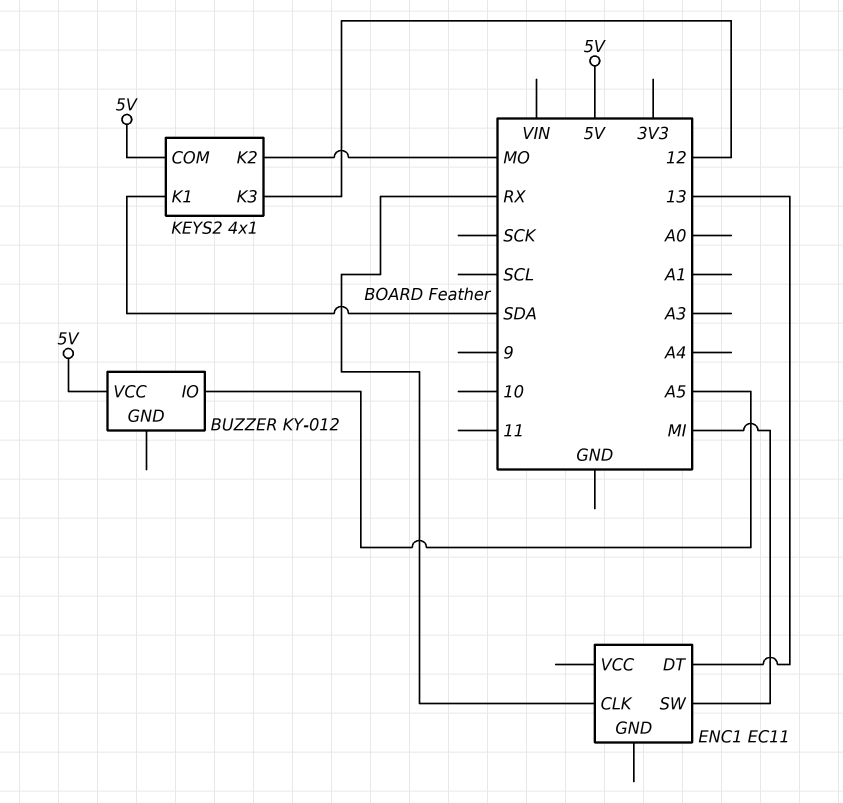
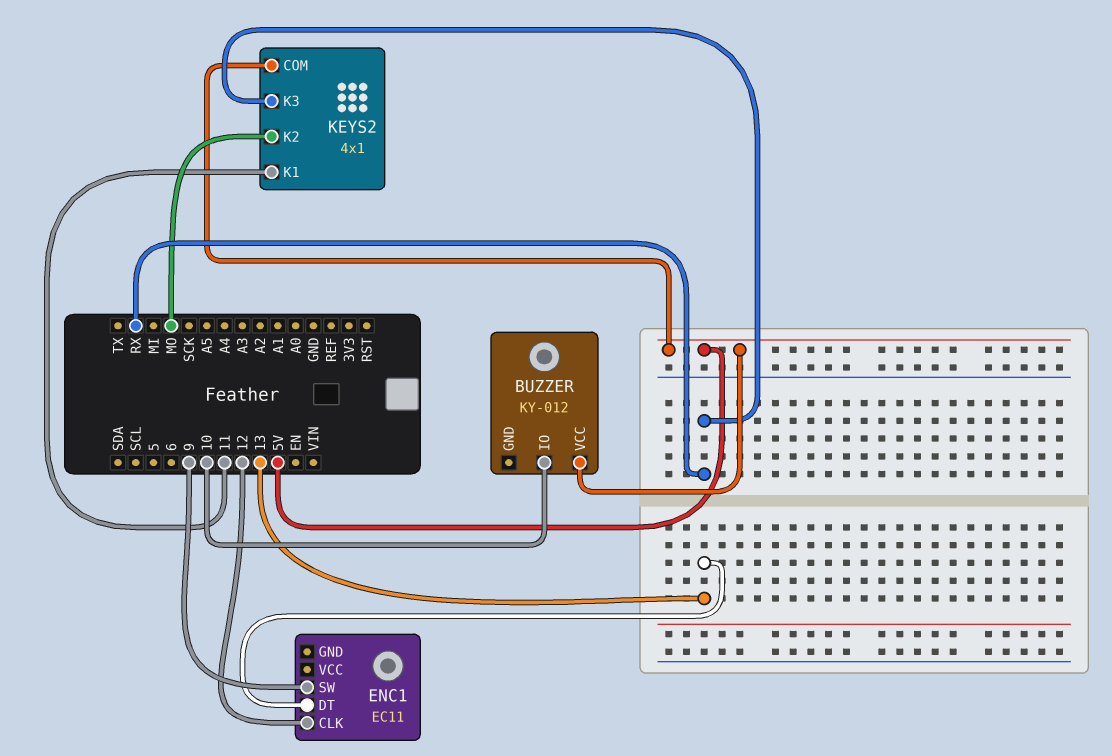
BUZZER pin IO: A5 -> 10
ENC1 pin CLK: RX -> 12
ENC1 pin SW: MI -> 9
KEYS2 pin K1: SDA -> 11
KEYS2 pin K3: 12 -> RX

